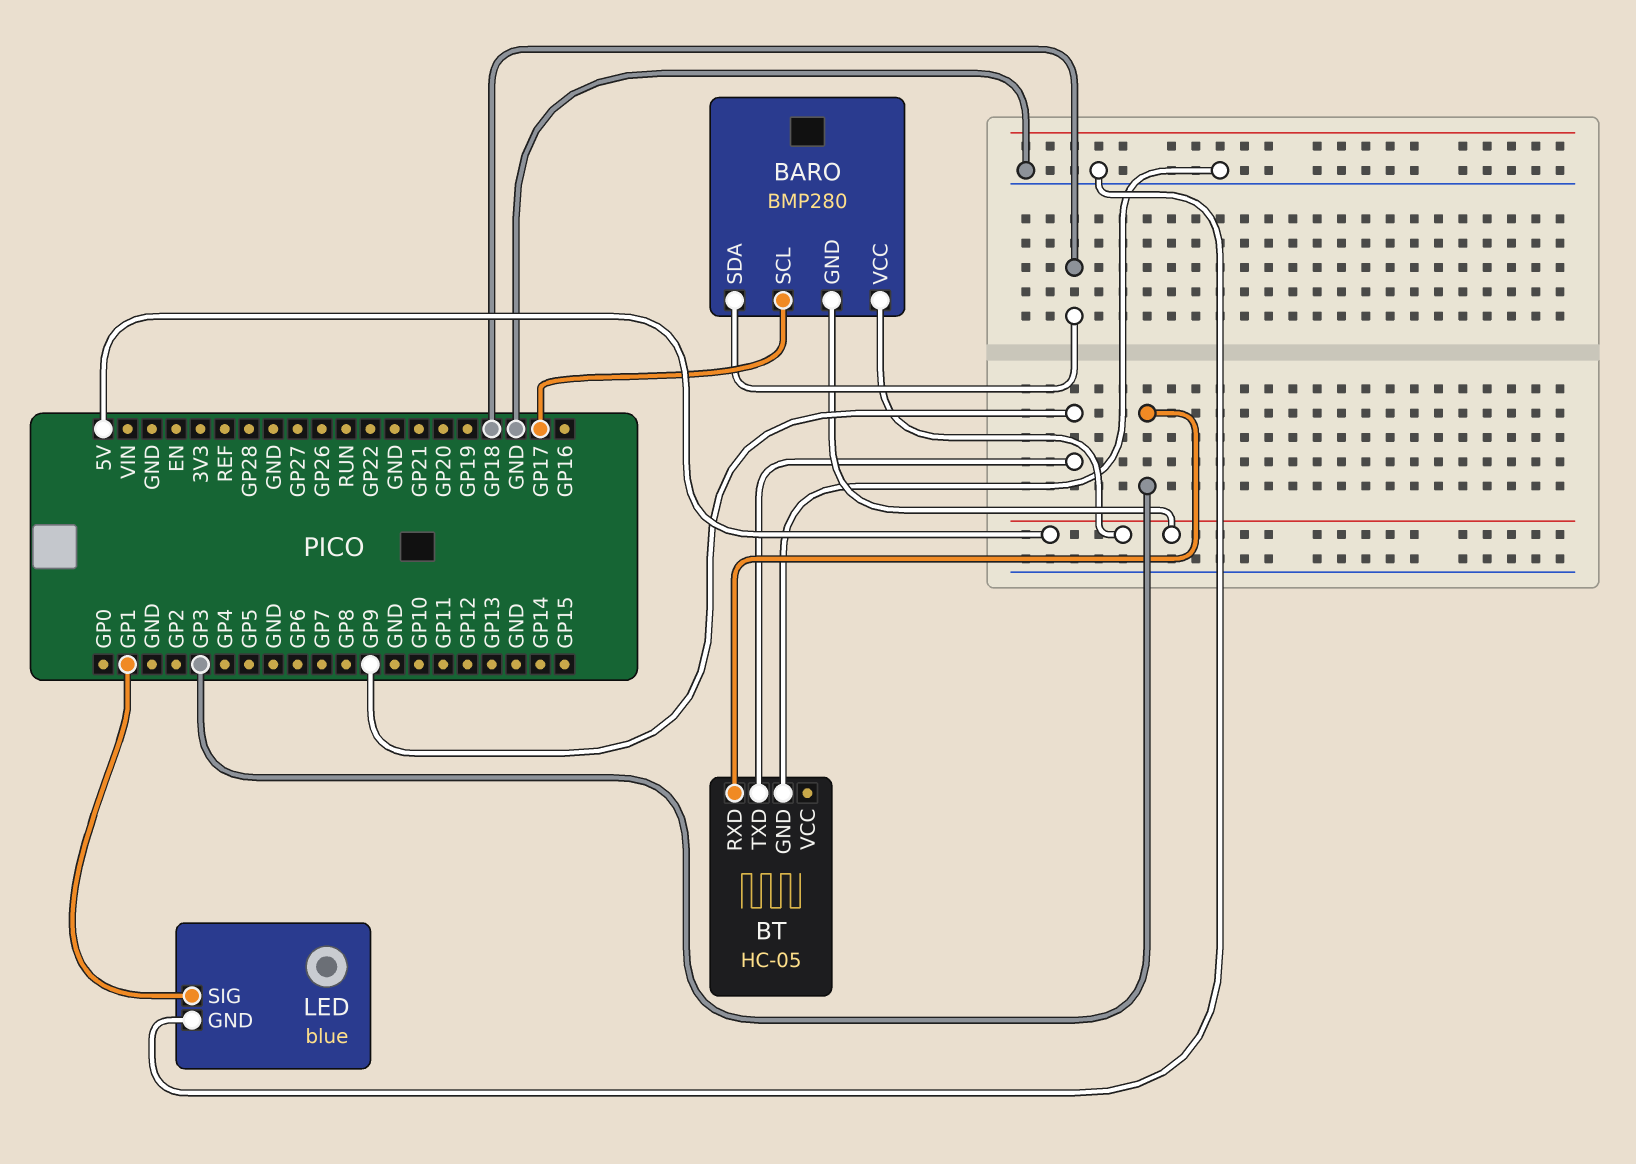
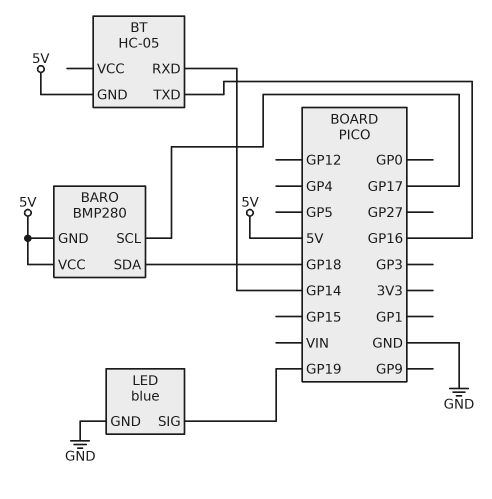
BT pin GND: GND -> 5V
BT pin RXD: GP3 -> GP14
BT pin TXD: GP9 -> GP16
LED pin SIG: GP1 -> GP19

